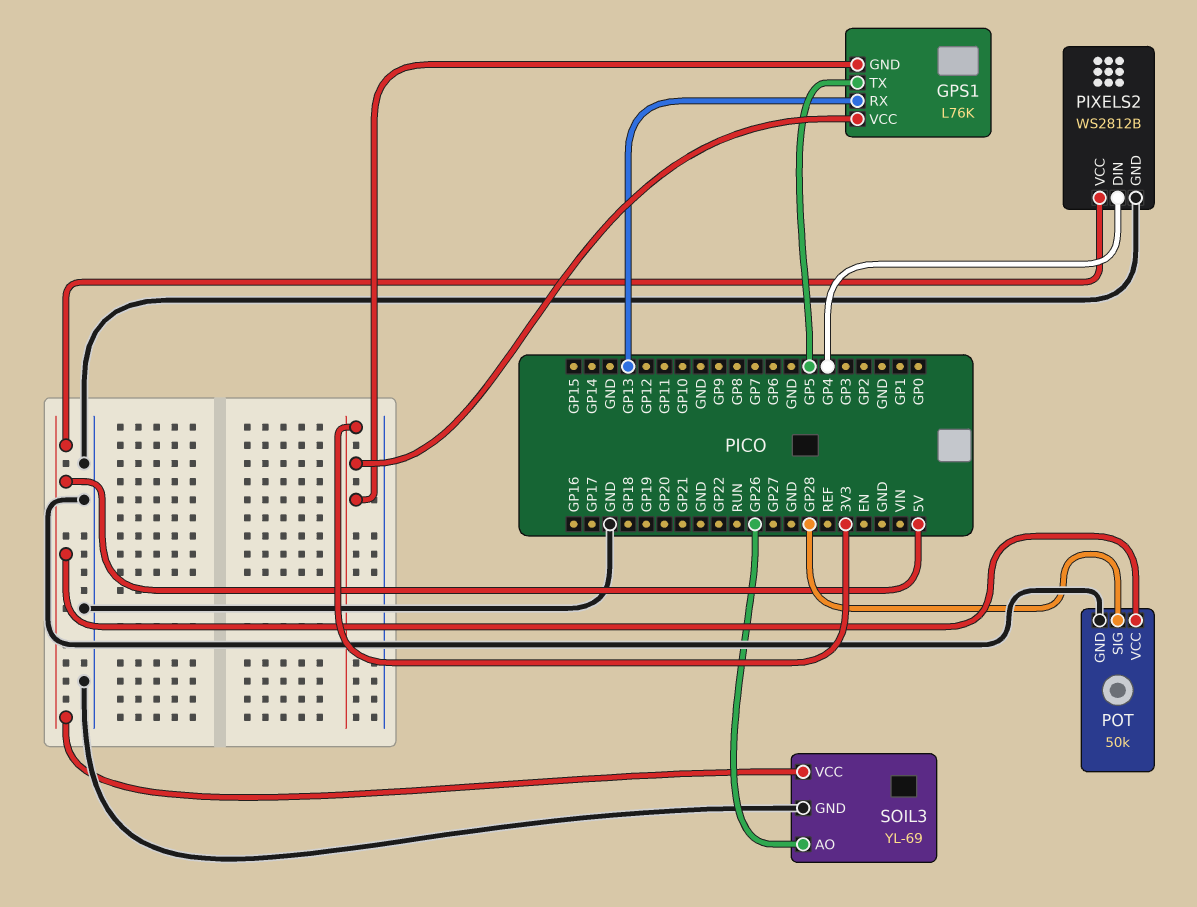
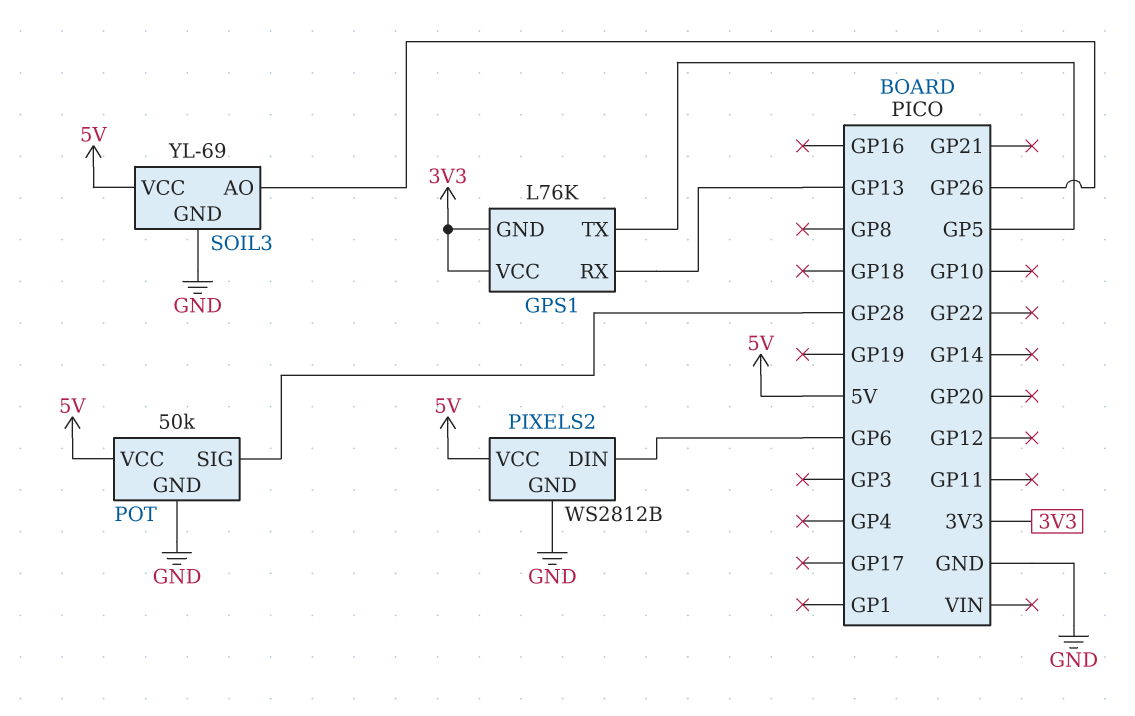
PIXELS2 pin DIN: GP4 -> GP6

